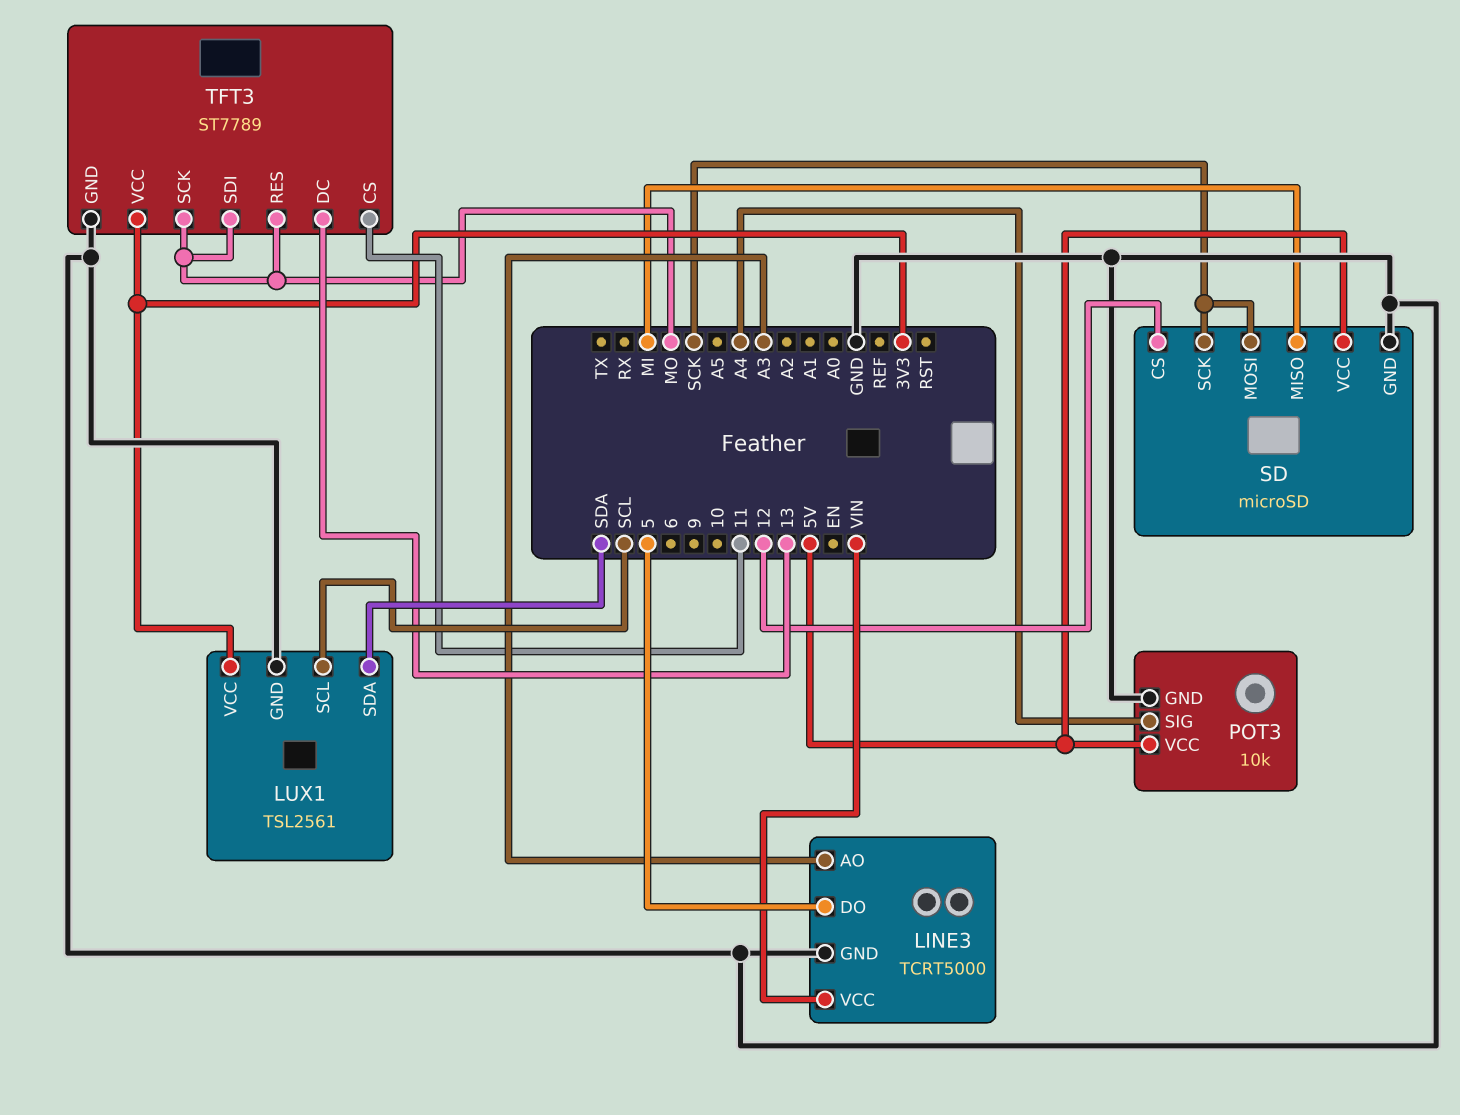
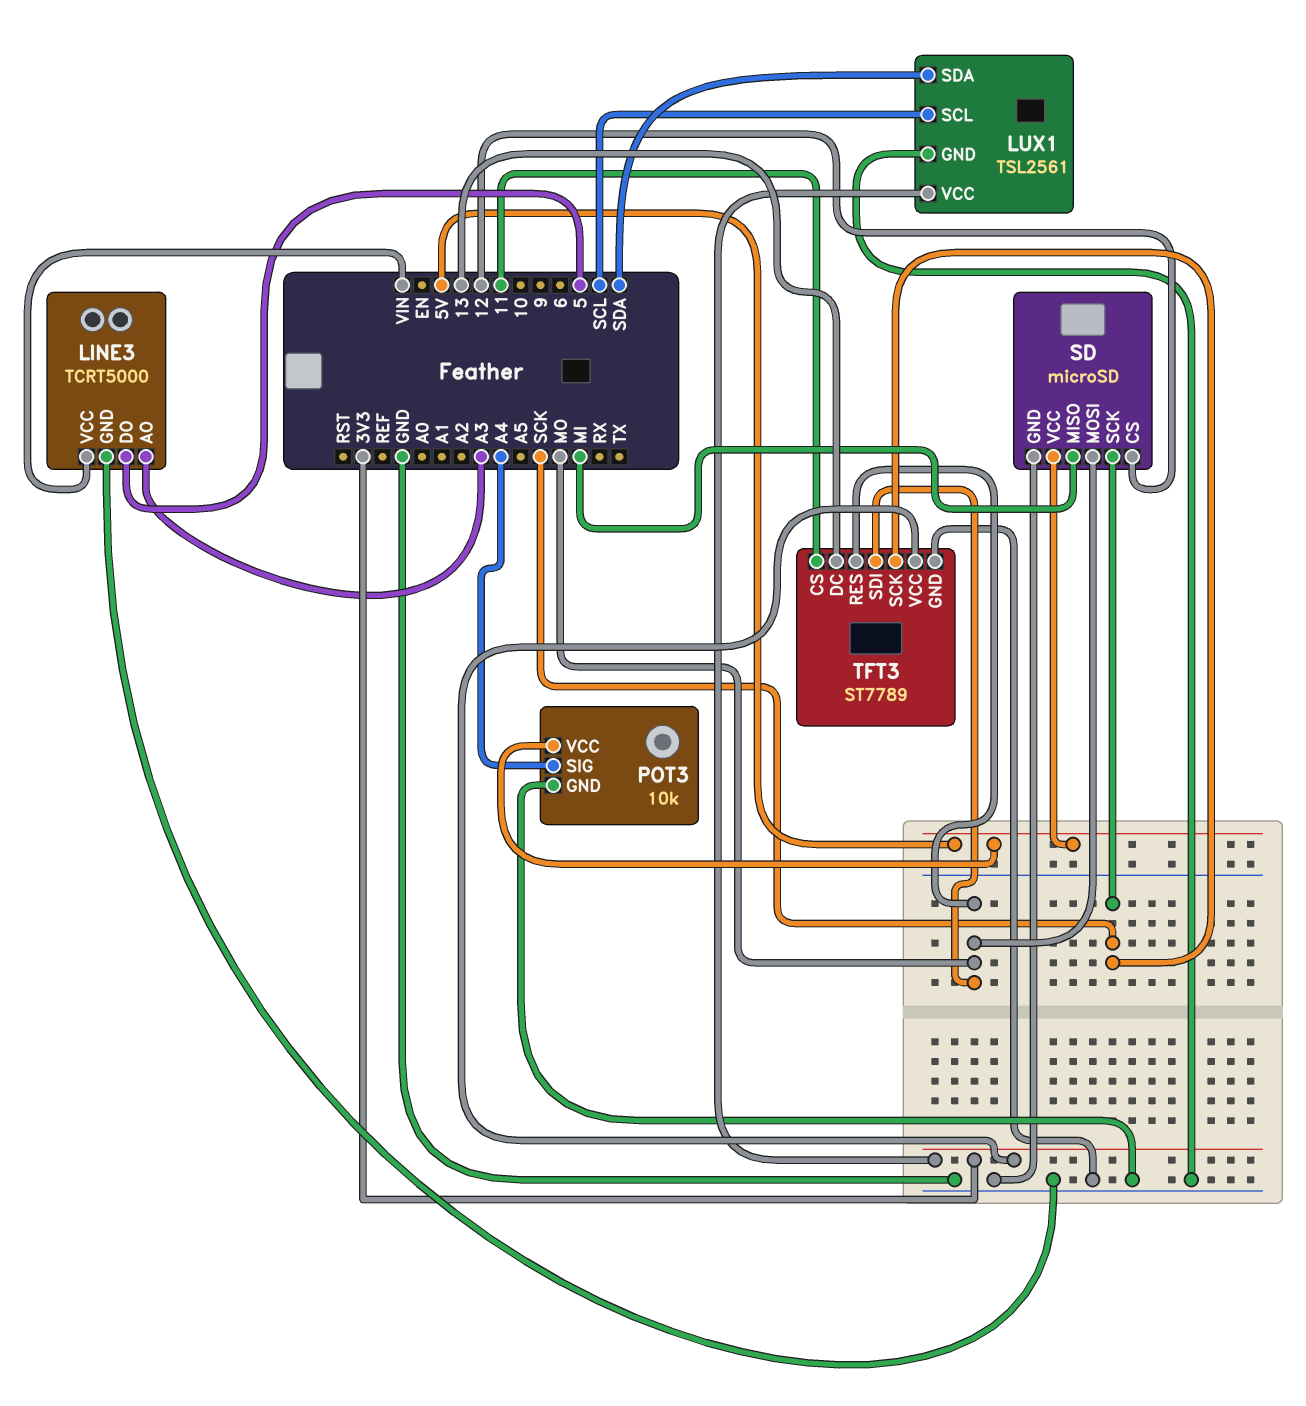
SD pin MOSI: SCK -> MO
TFT3 pin SCK: MO -> SCK

